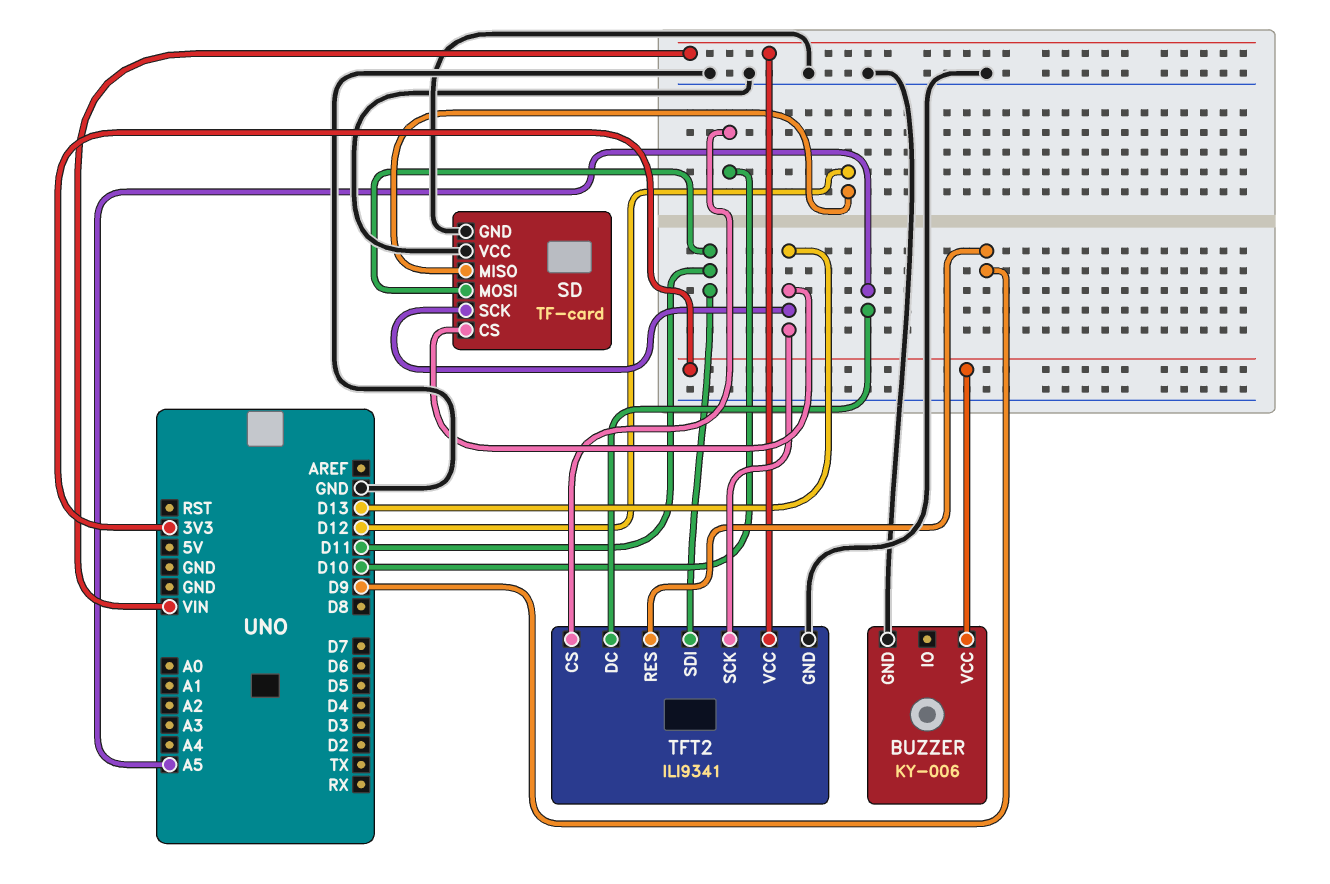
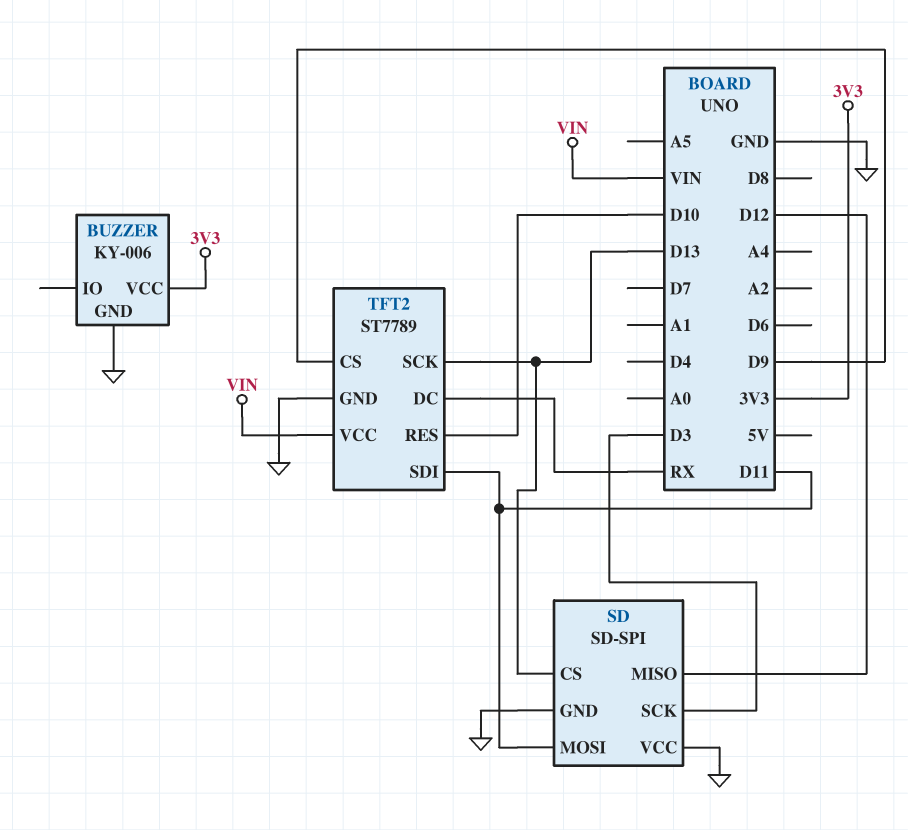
SD: TF-card -> SD-SPI
SD pin SCK: D13 -> D3
TFT2: ILI9341 -> ST7789
TFT2 pin CS: D10 -> D9
TFT2 pin DC: A5 -> RX
TFT2 pin RES: D9 -> D10

